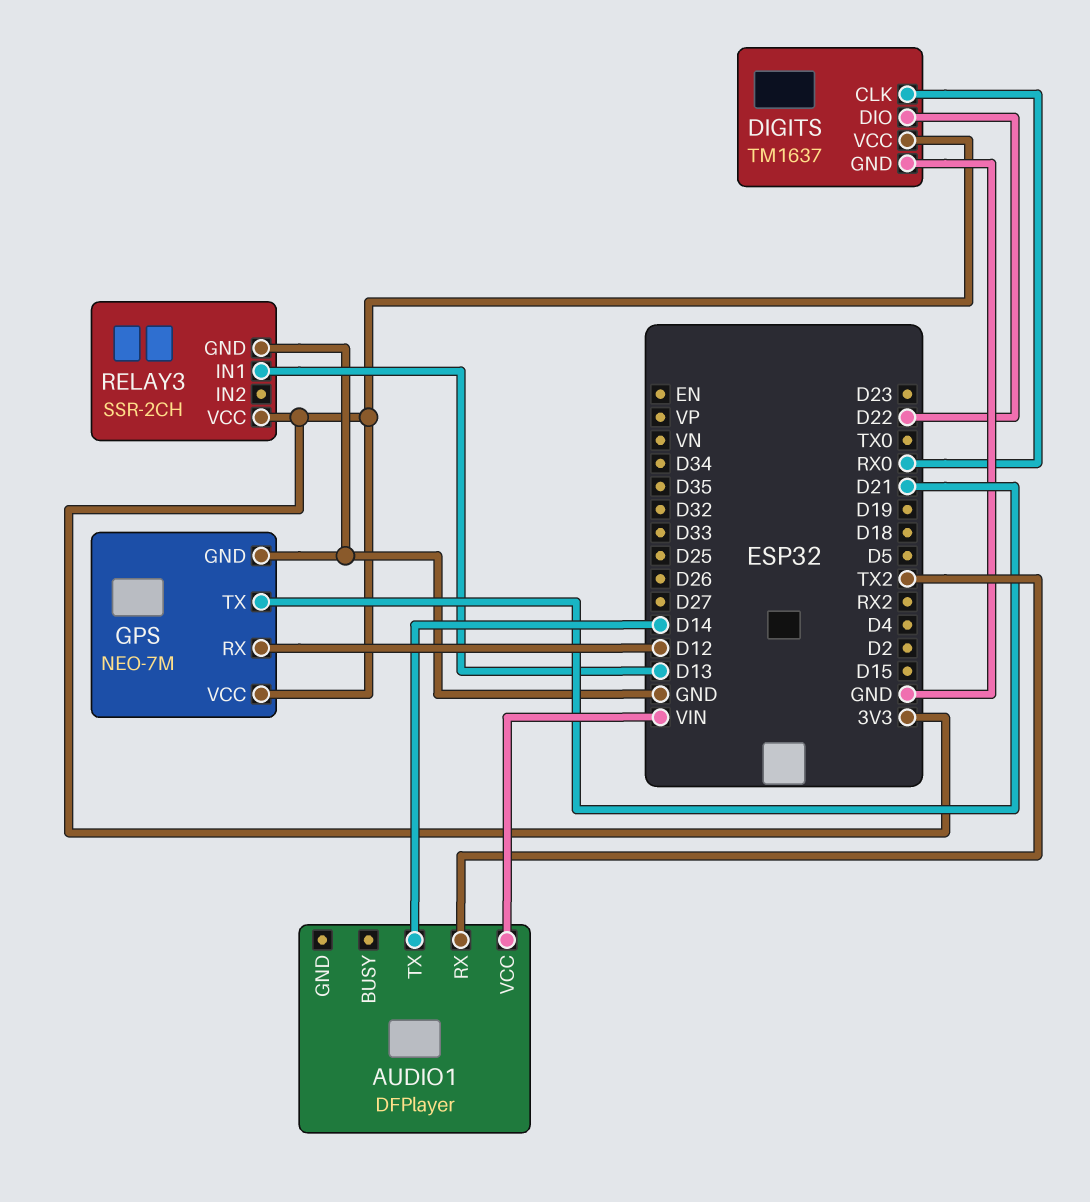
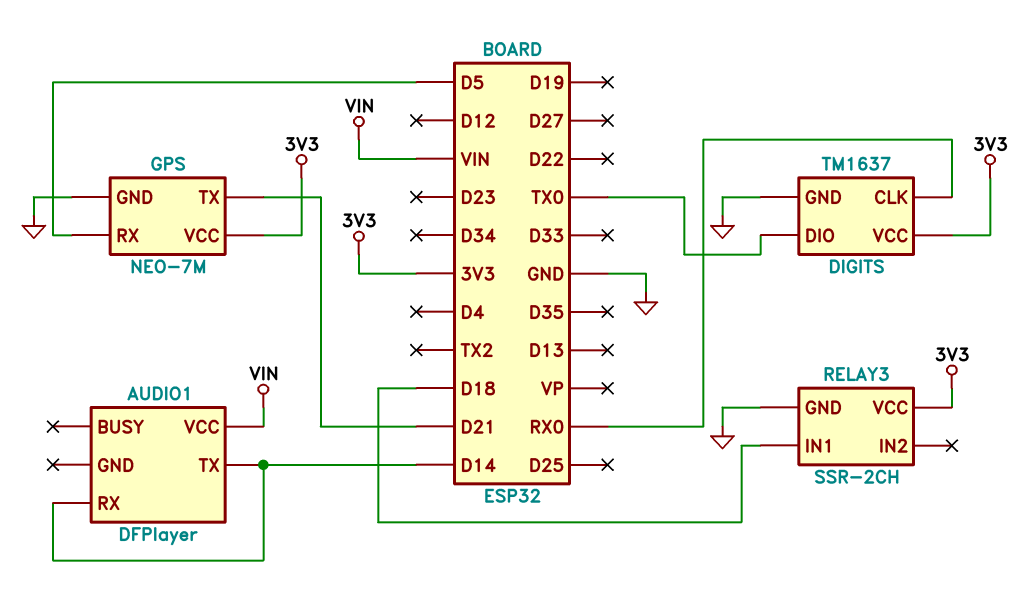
AUDIO1 pin RX: TX2 -> D14
DIGITS pin DIO: D22 -> TX0
GPS pin RX: D12 -> D5
RELAY3 pin IN1: D13 -> D18

